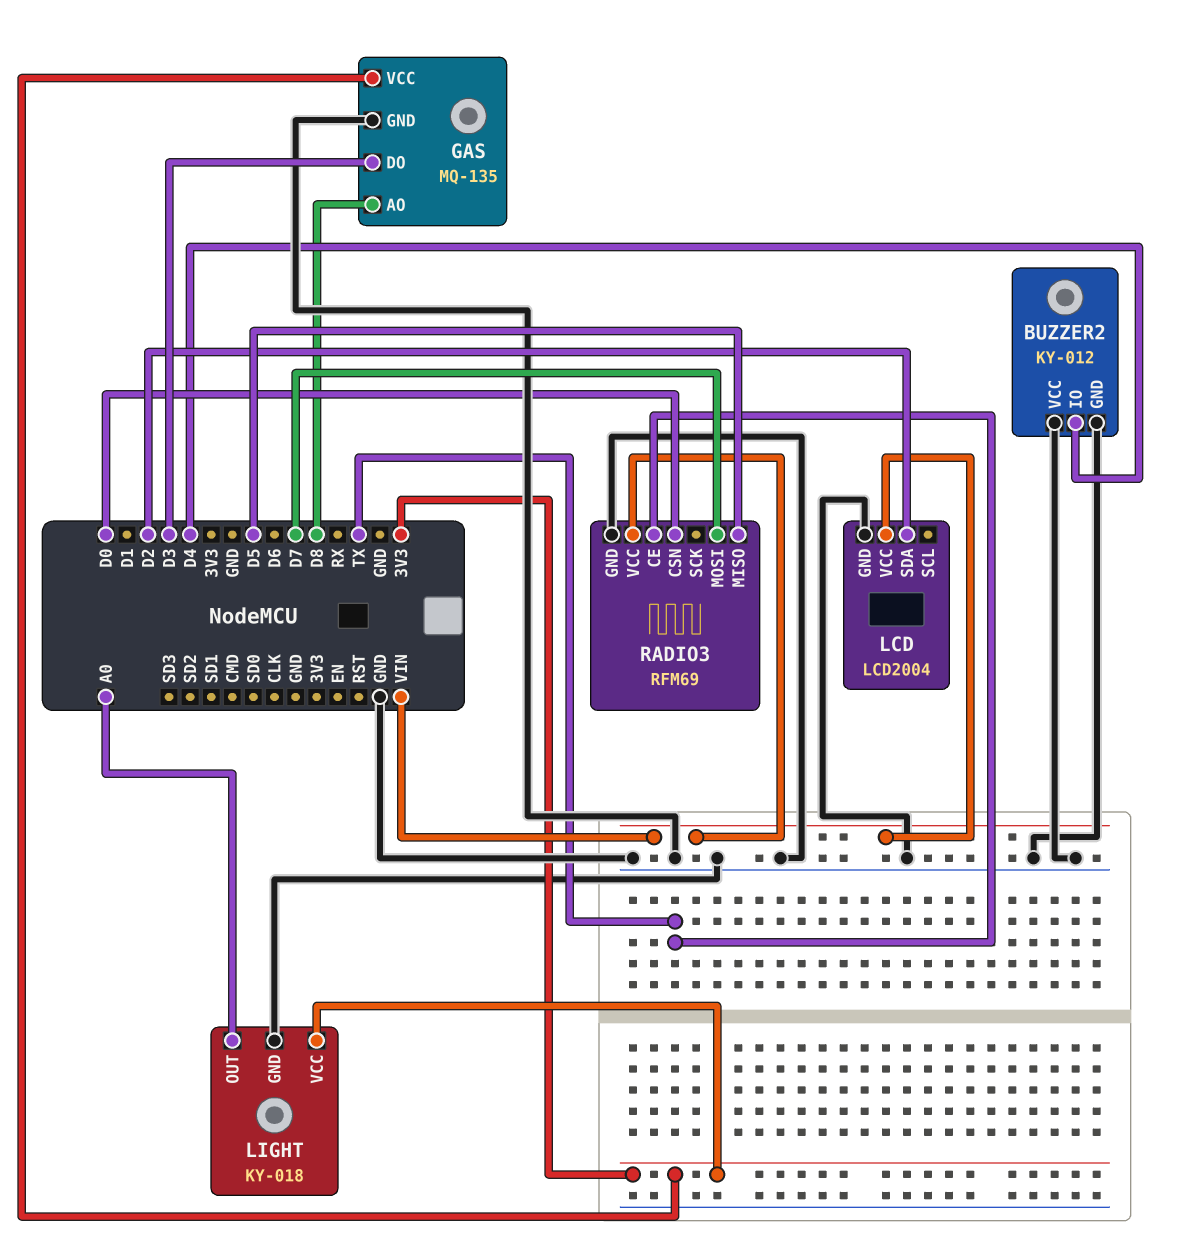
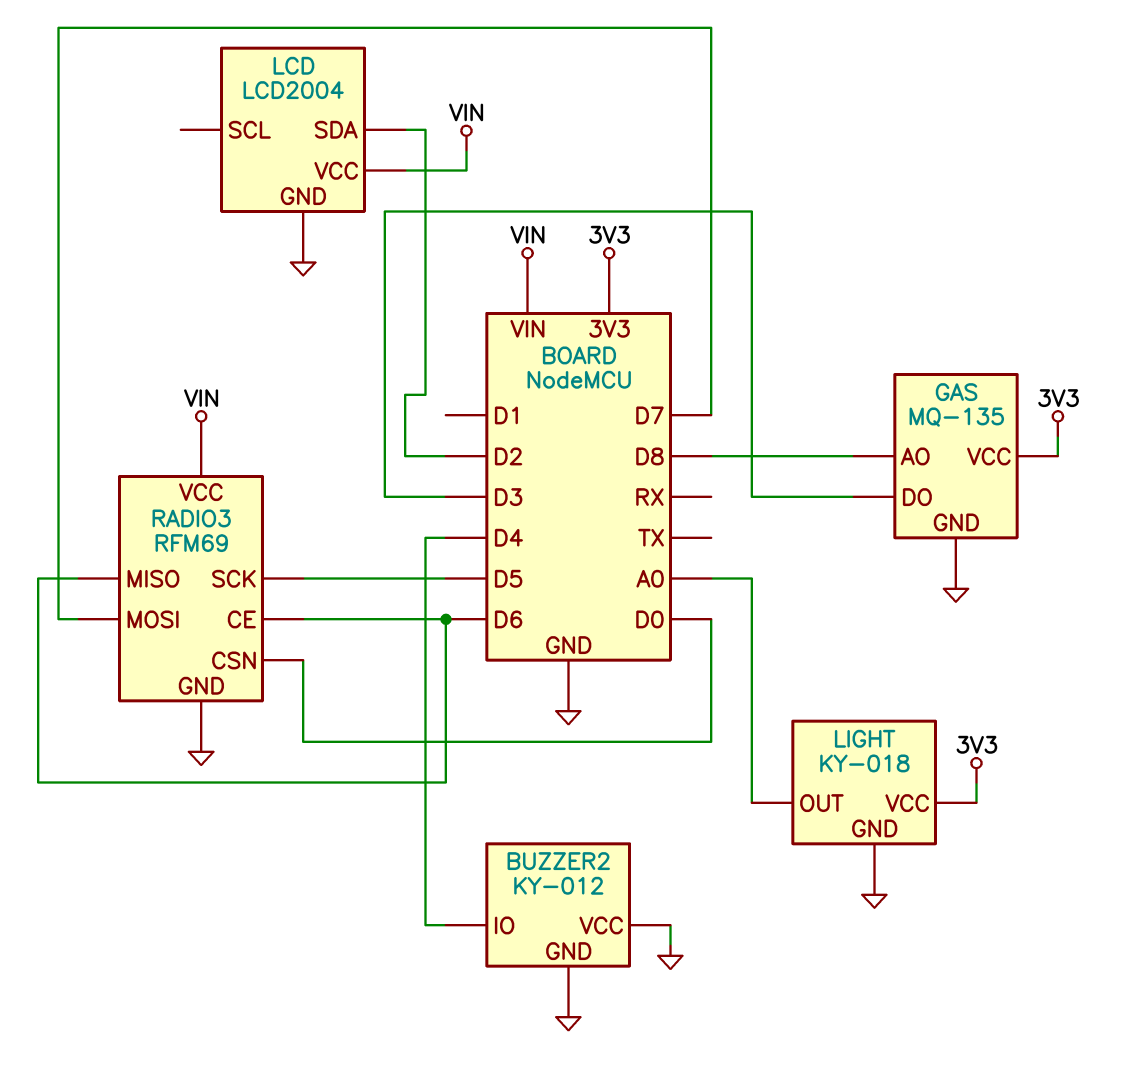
RADIO3 pin CE: TX -> D6
RADIO3 pin MISO: D5 -> D6
RADIO3 pin SCK: none -> D5

